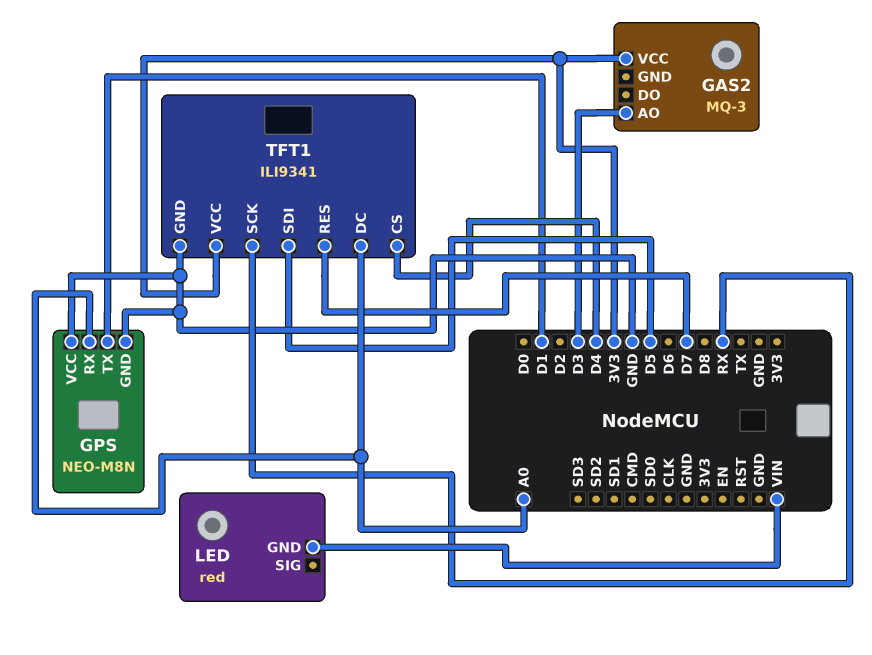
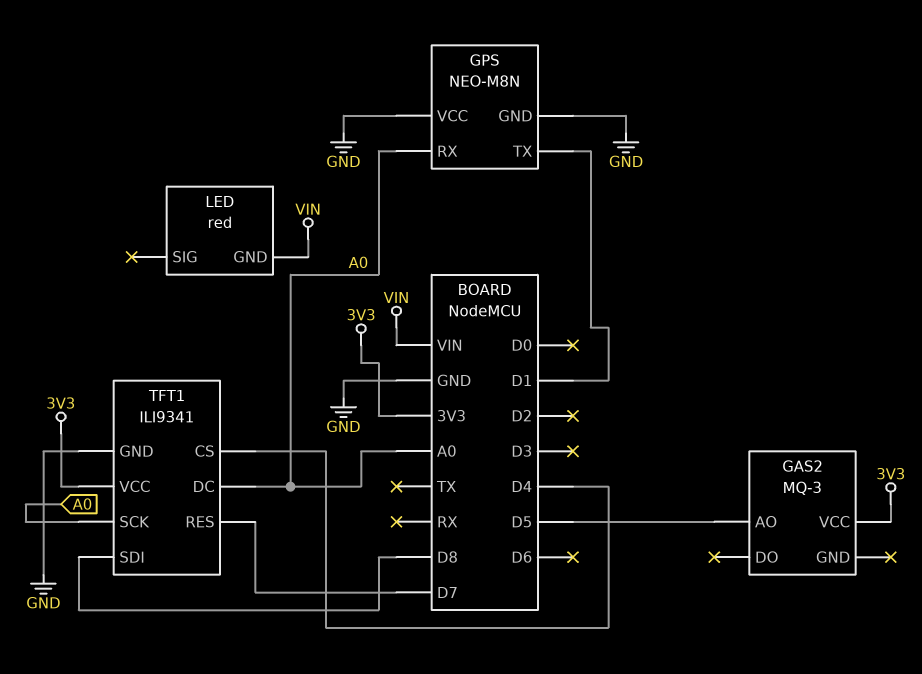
GAS2 pin AO: D3 -> D5
TFT1 pin SCK: RX -> A0
TFT1 pin SDI: D5 -> D8

